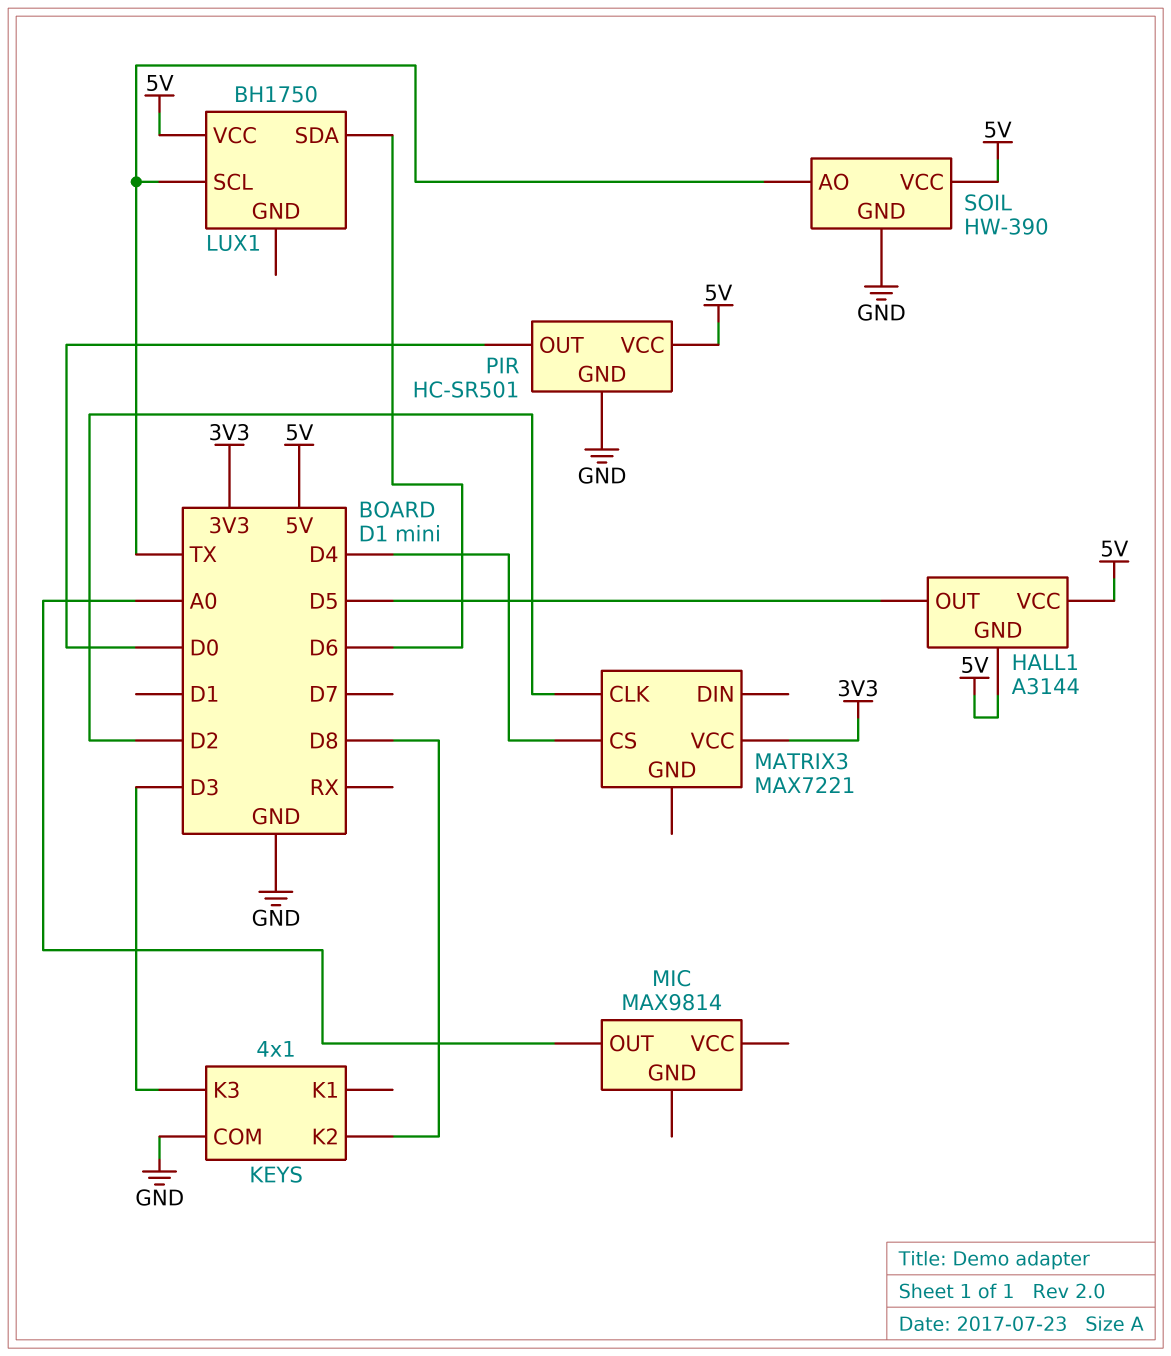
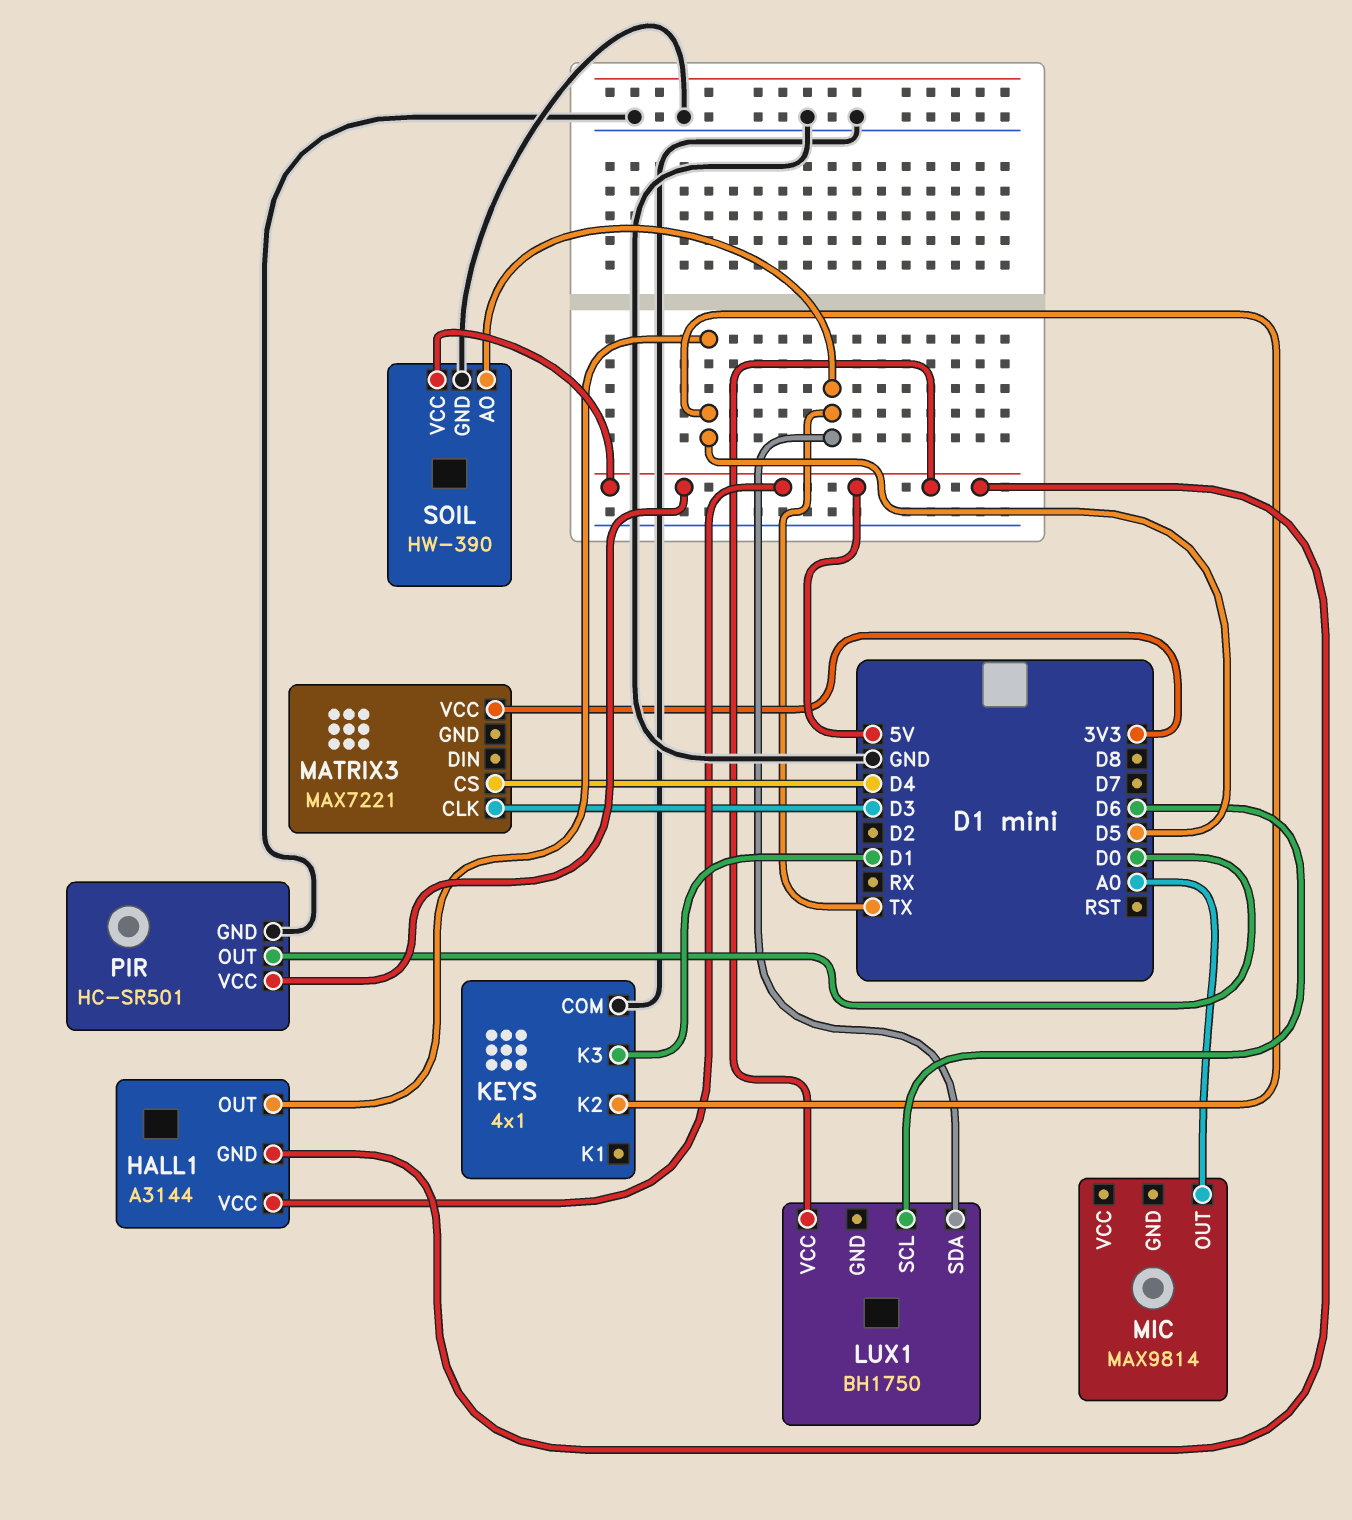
KEYS pin K2: D8 -> D5
KEYS pin K3: D3 -> D1
LUX1 pin SCL: TX -> D6
LUX1 pin SDA: D6 -> TX
MATRIX3 pin CLK: D2 -> D3

